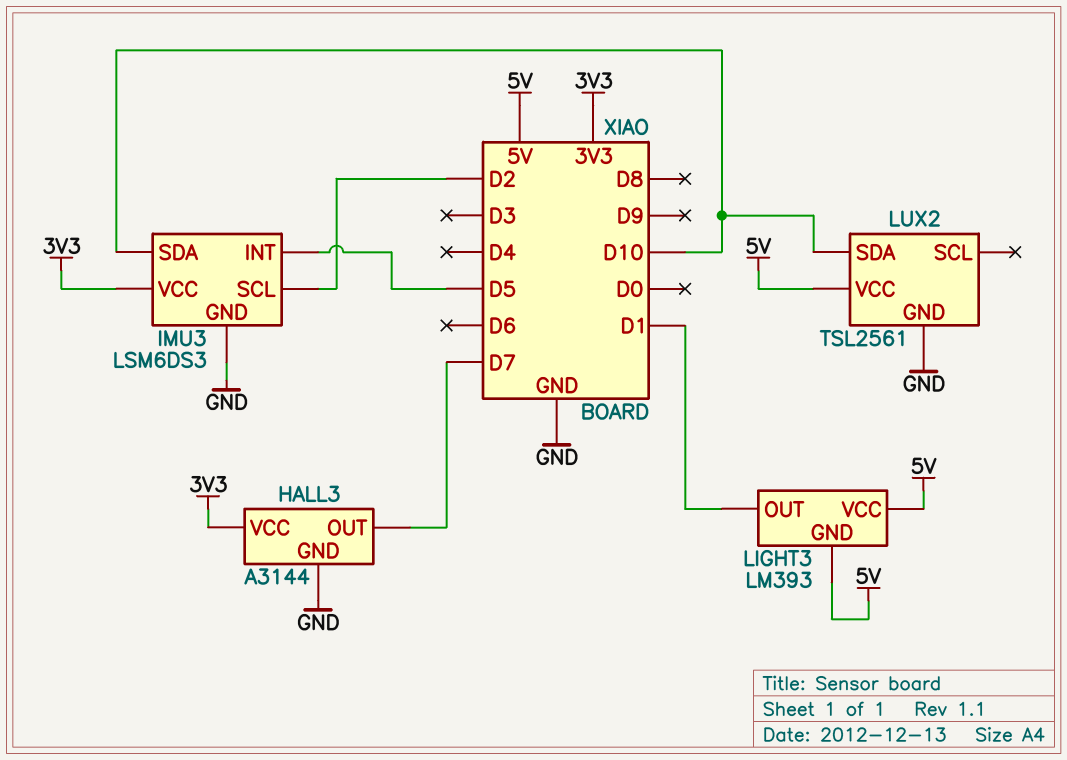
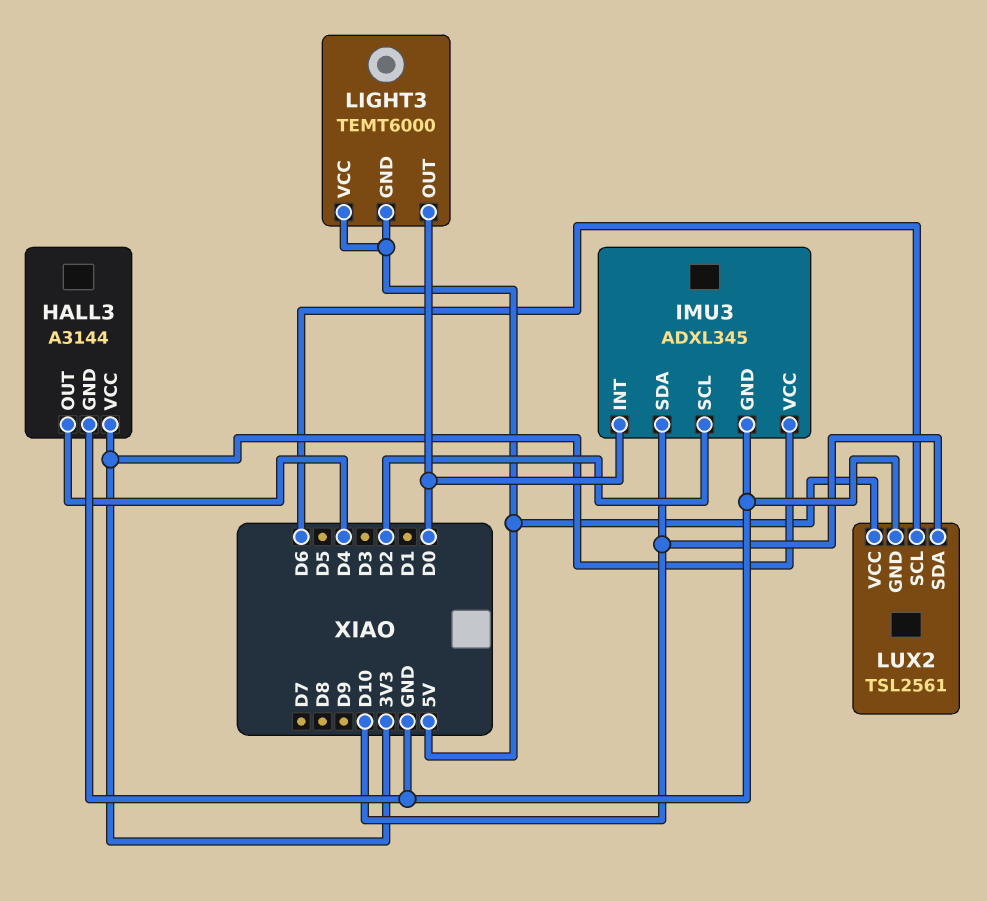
HALL3 pin OUT: D7 -> D4
IMU3: LSM6DS3 -> ADXL345
IMU3 pin INT: D5 -> D0
LIGHT3: LM393 -> TEMT6000
LIGHT3 pin OUT: D1 -> D0
LUX2 pin SCL: none -> D6

